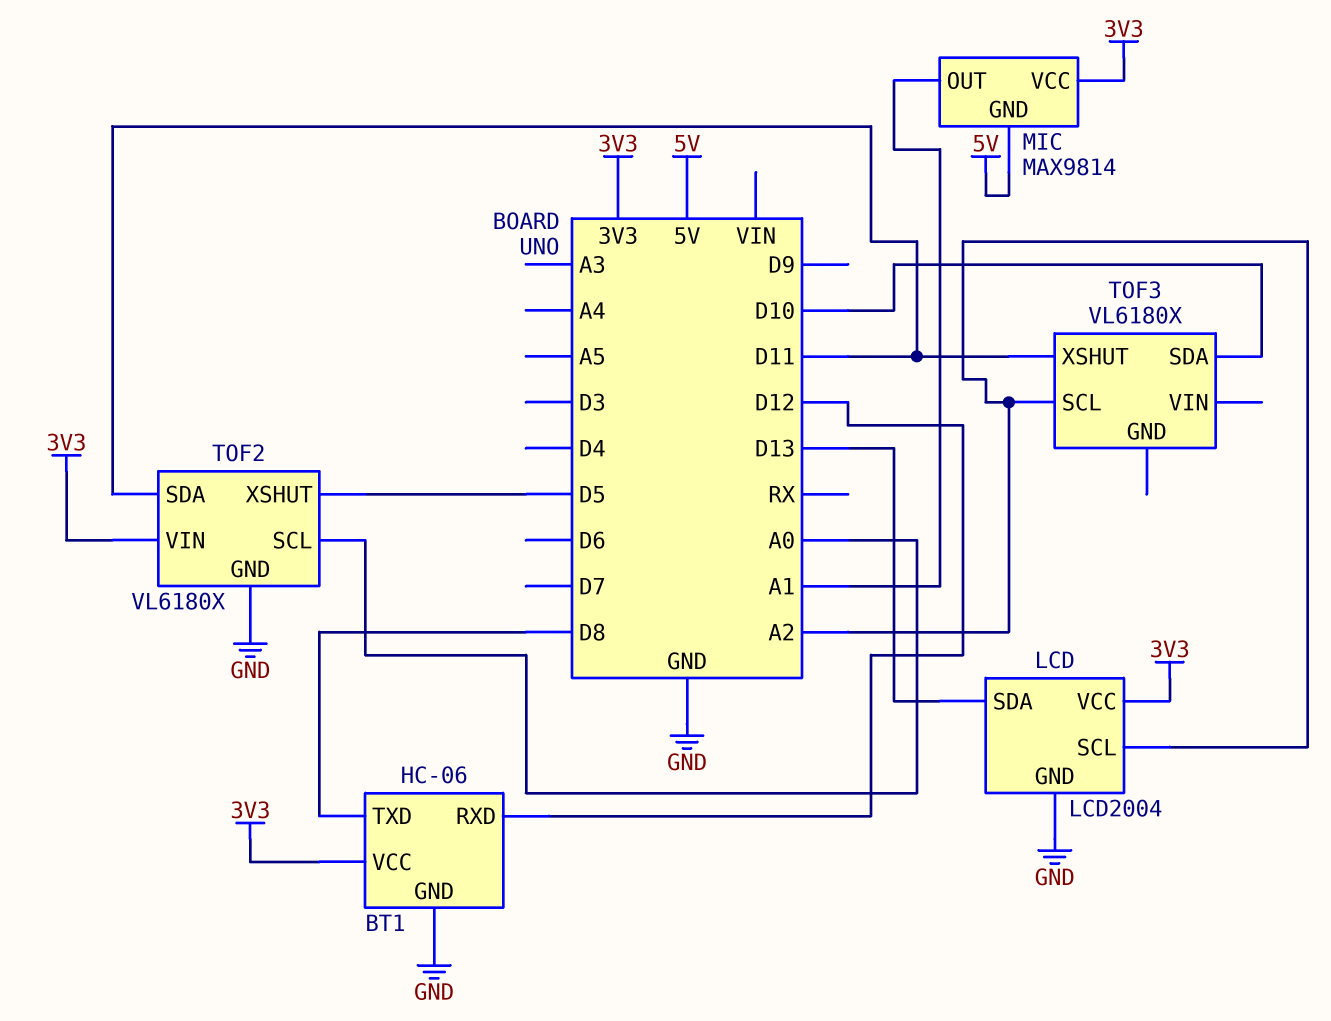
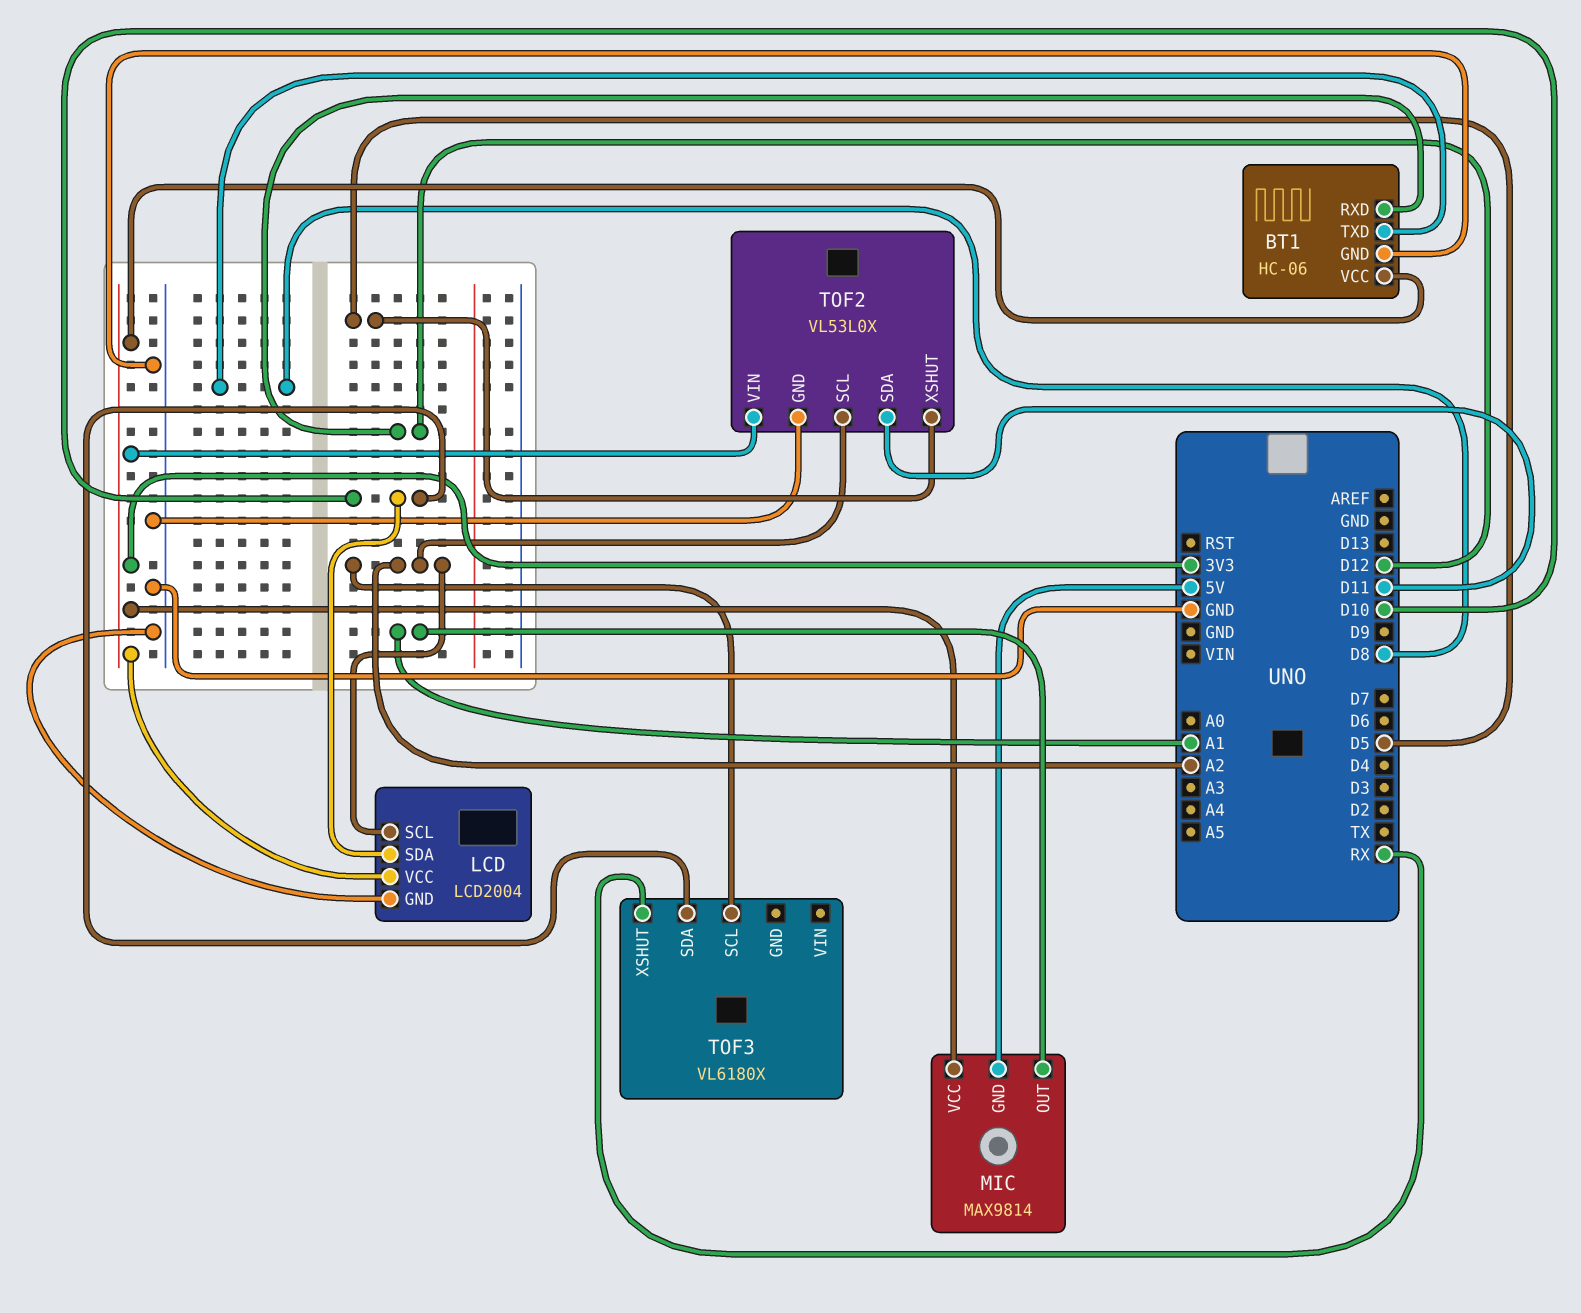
LCD pin SDA: D13 -> D10
TOF2: VL6180X -> VL53L0X
TOF2 pin SCL: A0 -> A2
TOF3 pin XSHUT: D11 -> RX

